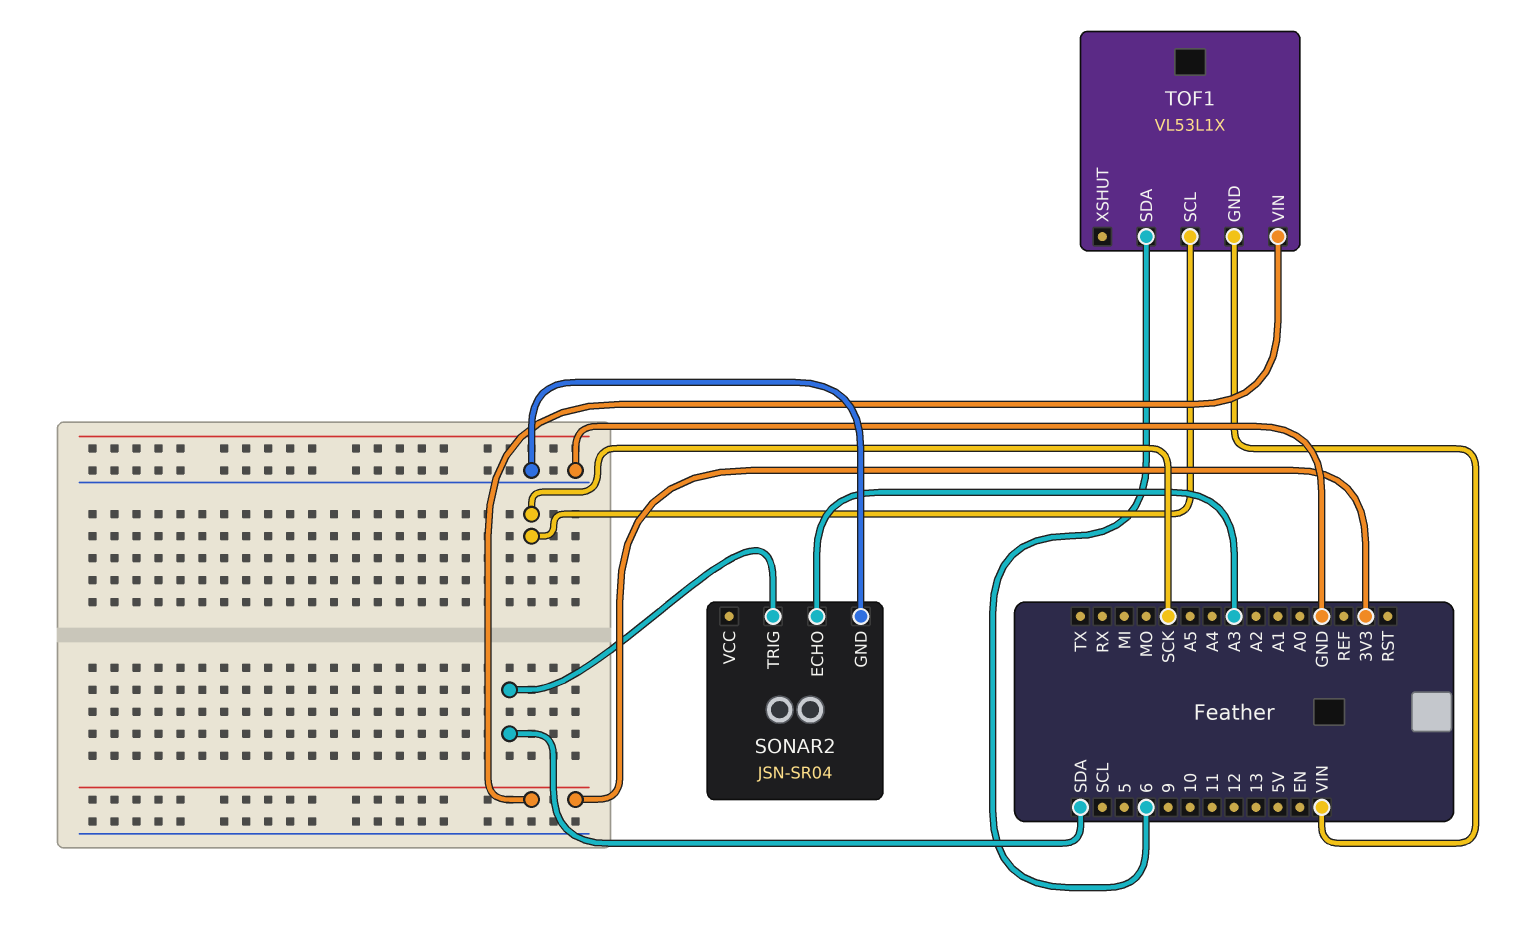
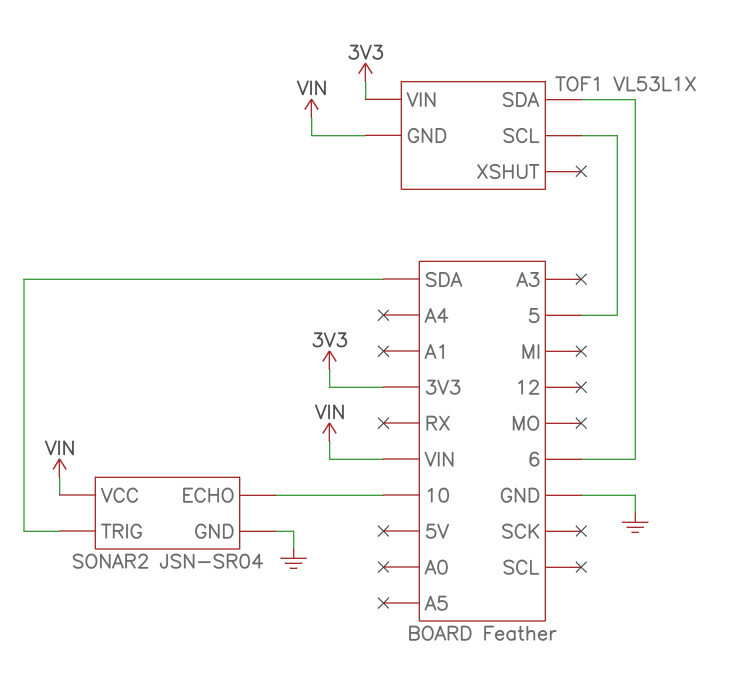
SONAR2 pin ECHO: A3 -> 10
SONAR2 pin VCC: none -> VIN
TOF1 pin SCL: SCK -> 5

